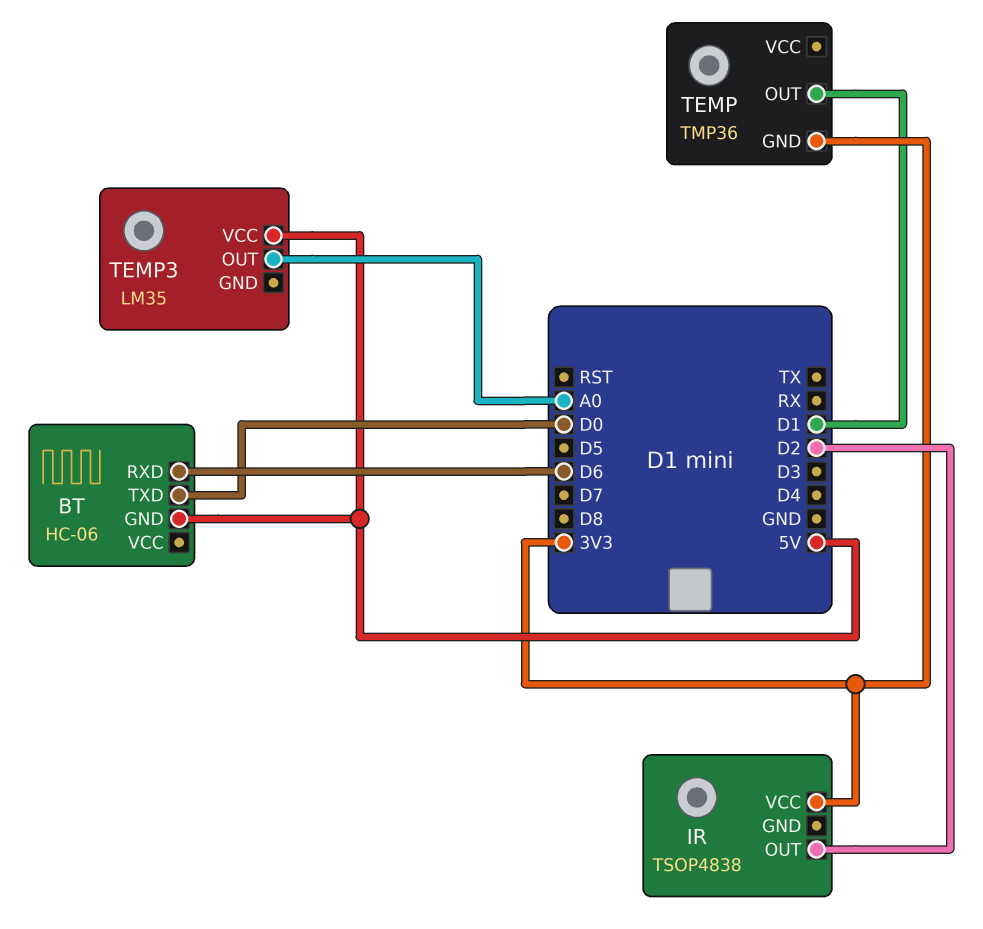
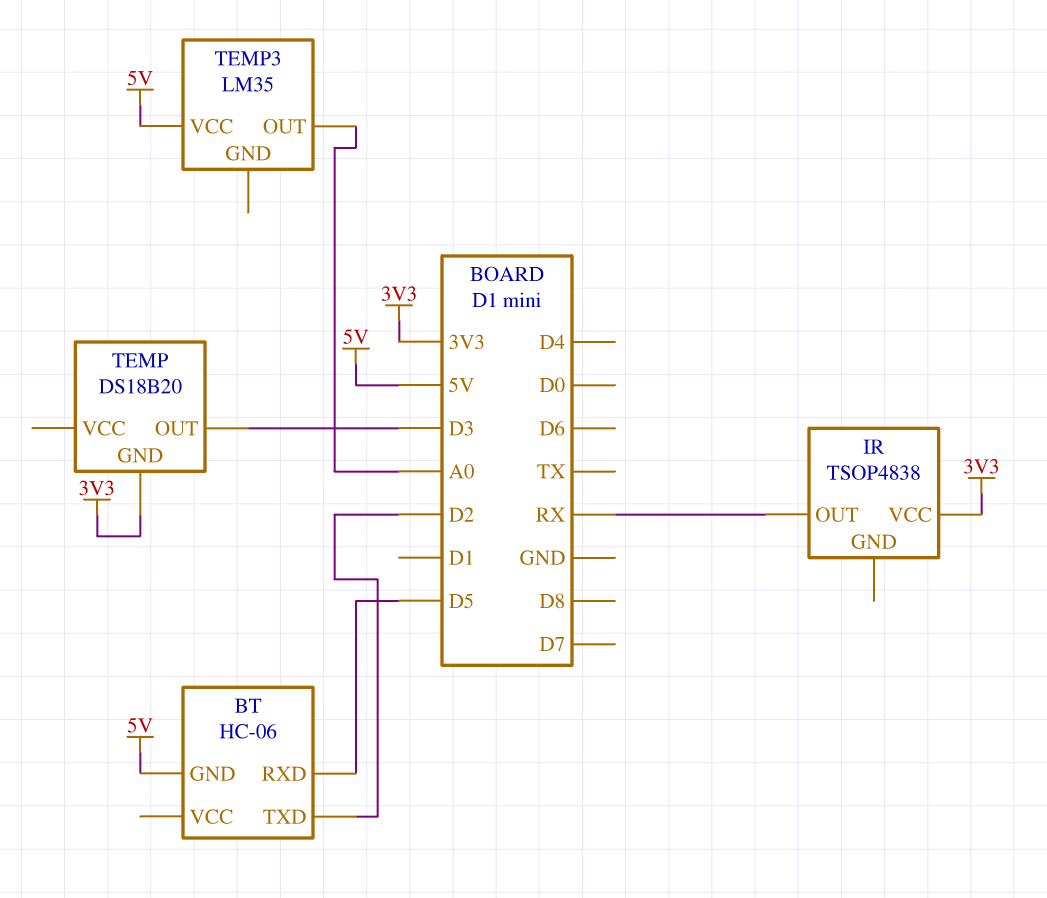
BT pin RXD: D6 -> D5
BT pin TXD: D0 -> D2
IR pin OUT: D2 -> RX
TEMP: TMP36 -> DS18B20
TEMP pin OUT: D1 -> D3

